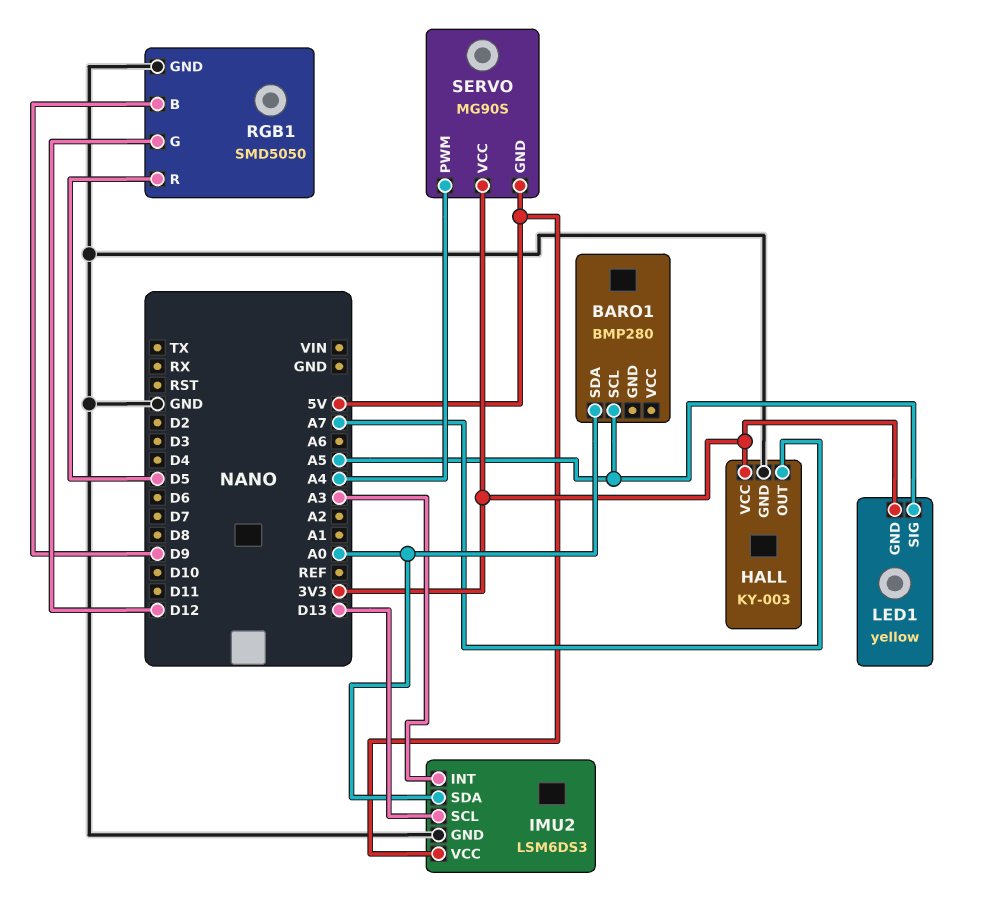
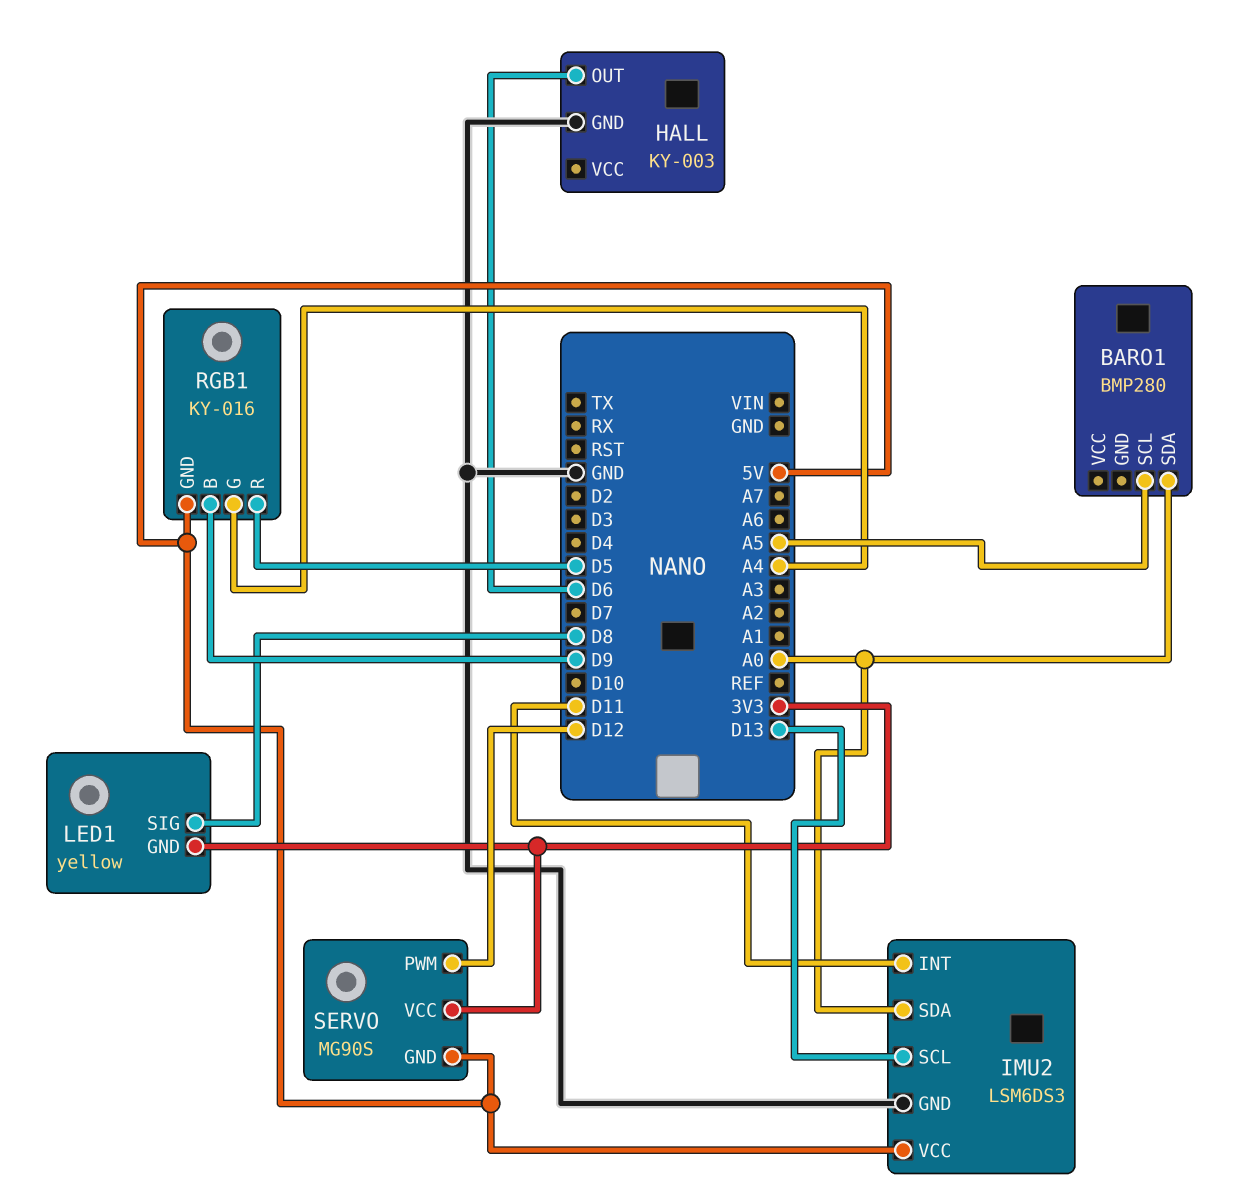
HALL pin OUT: A7 -> D6
HALL pin VCC: 3V3 -> none
IMU2 pin INT: A3 -> D11
LED1 pin SIG: A5 -> D8
RGB1: SMD5050 -> KY-016
RGB1 pin G: D12 -> A4
RGB1 pin GND: GND -> 5V
SERVO pin PWM: A4 -> D12

